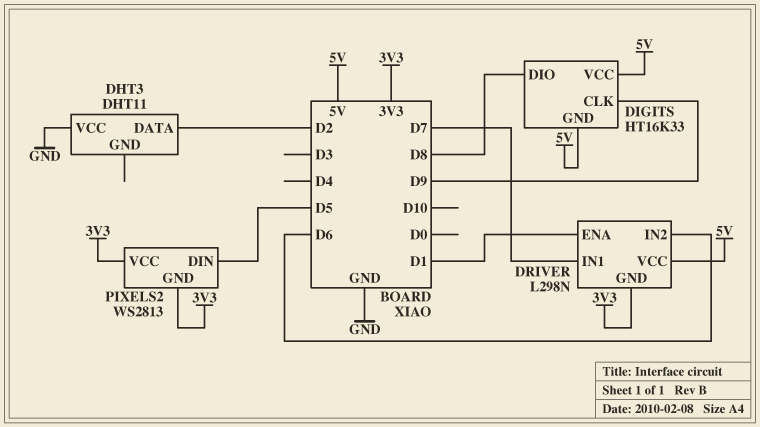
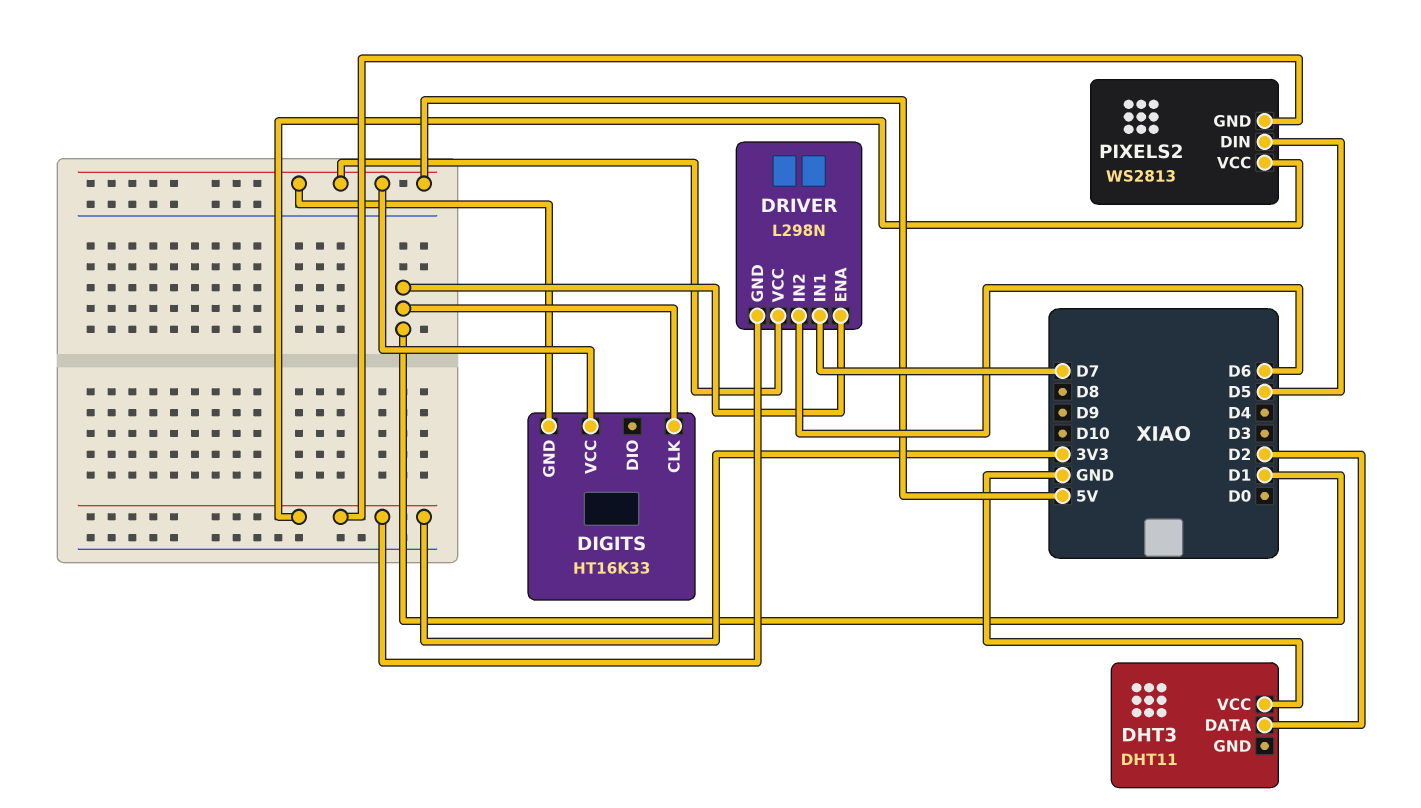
DIGITS pin CLK: D9 -> D1
DIGITS pin DIO: D8 -> none

